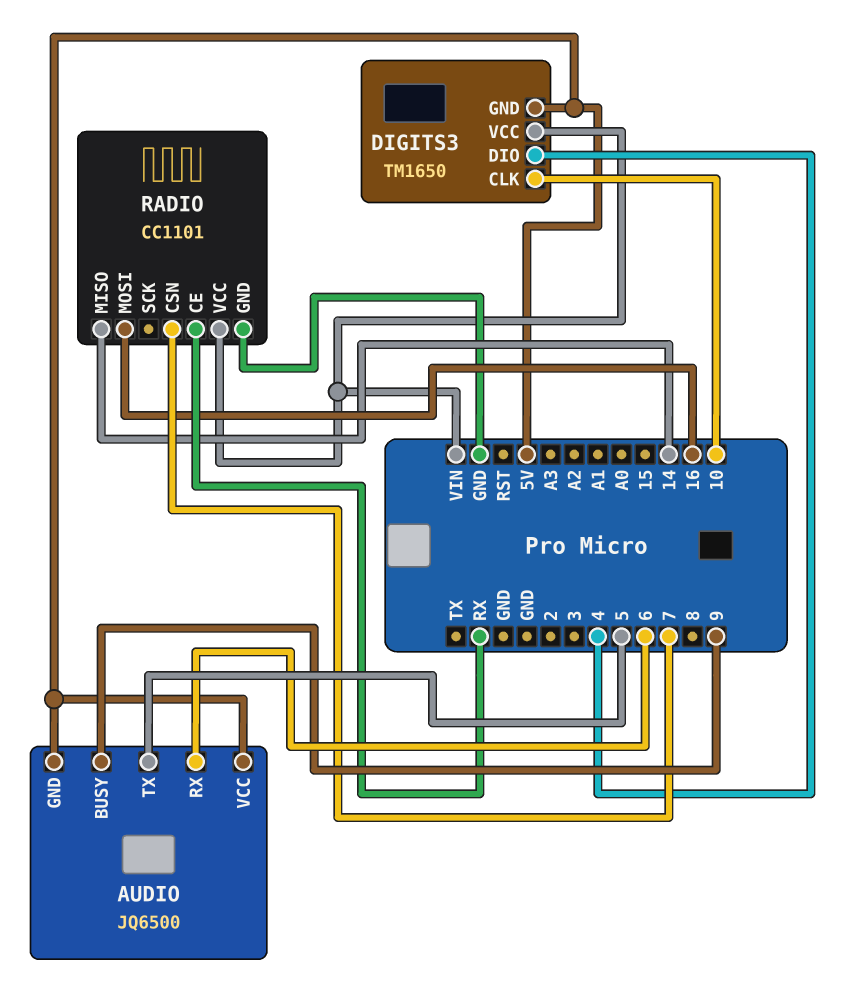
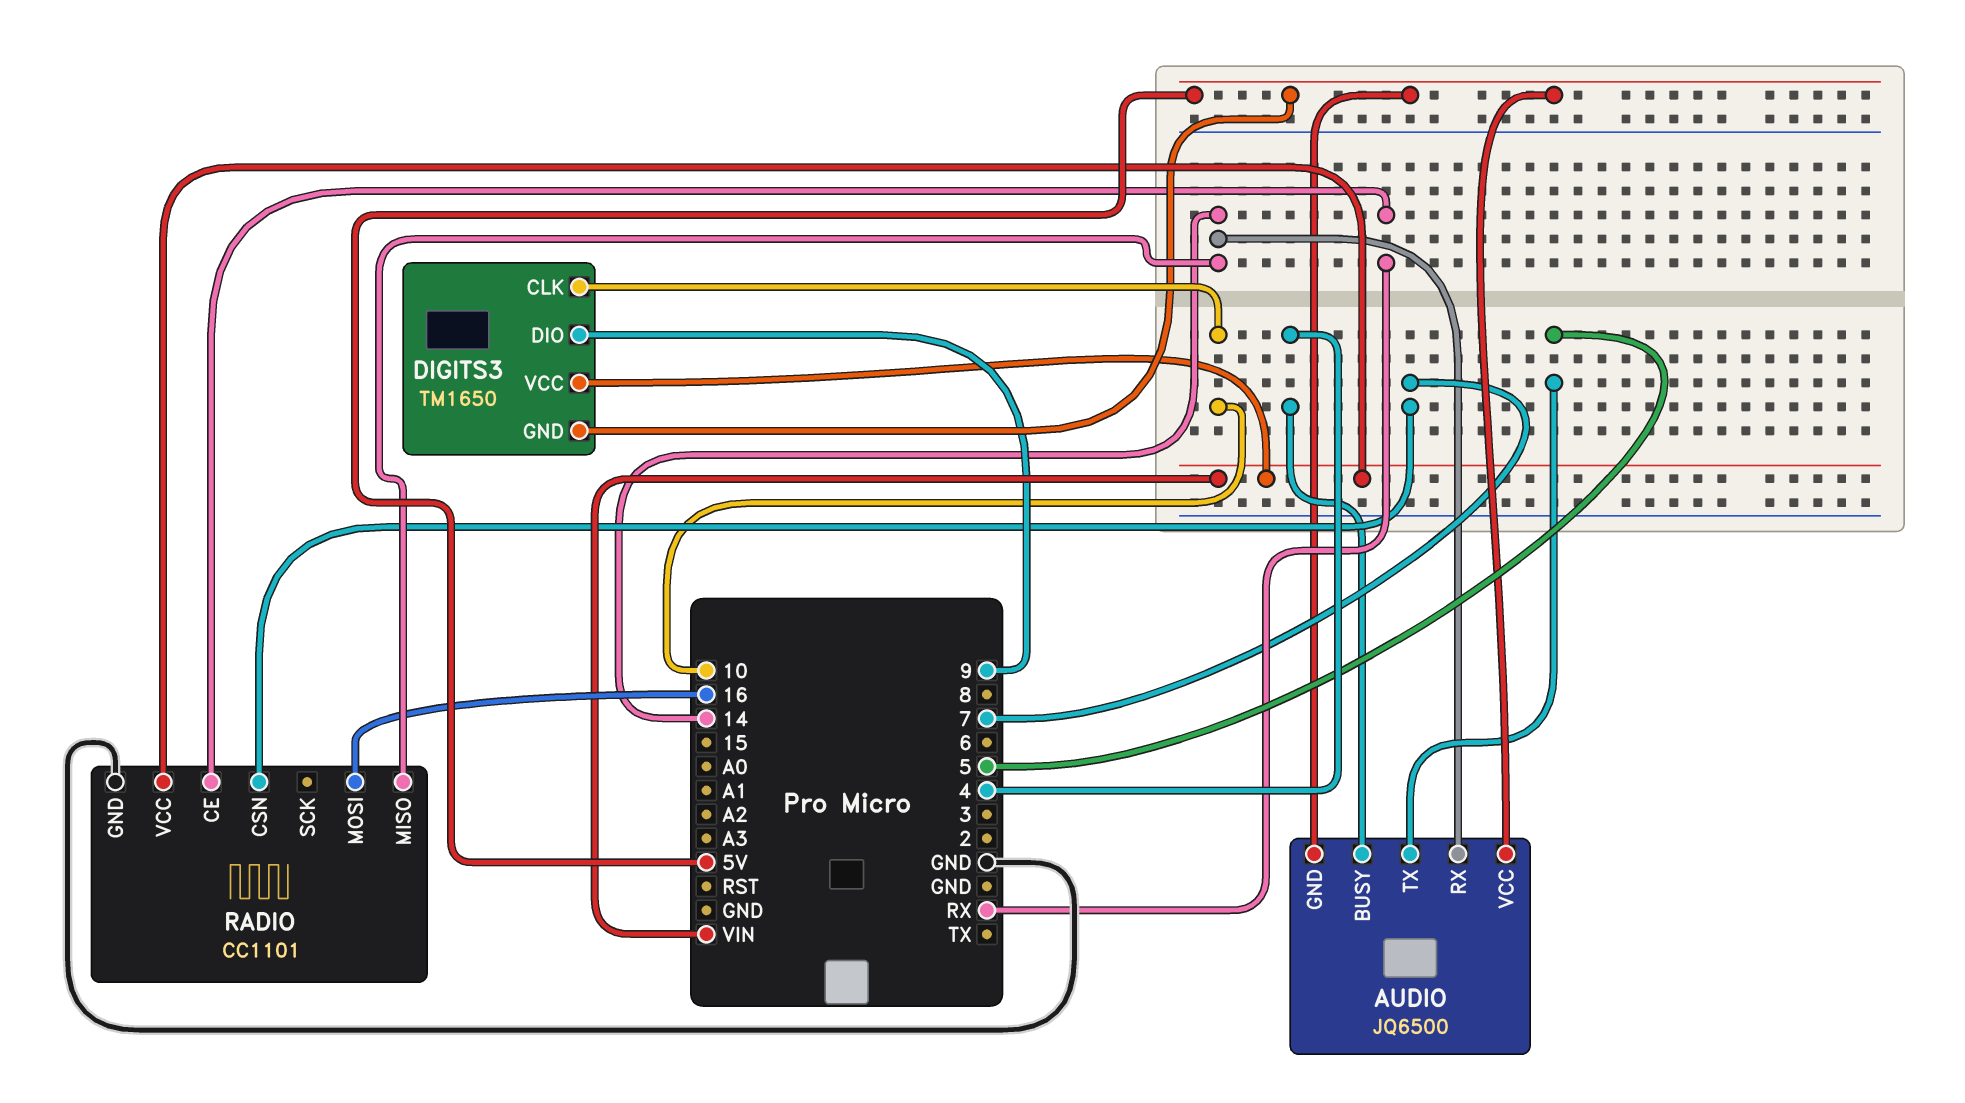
AUDIO pin BUSY: 9 -> 4
AUDIO pin RX: 6 -> 14
DIGITS3 pin DIO: 4 -> 9

